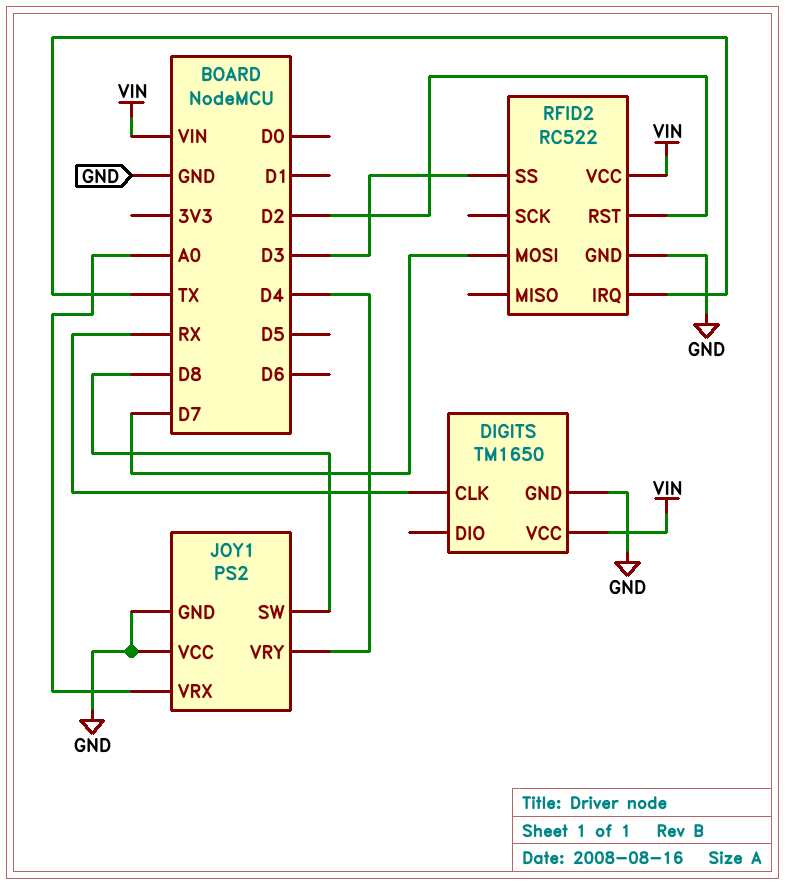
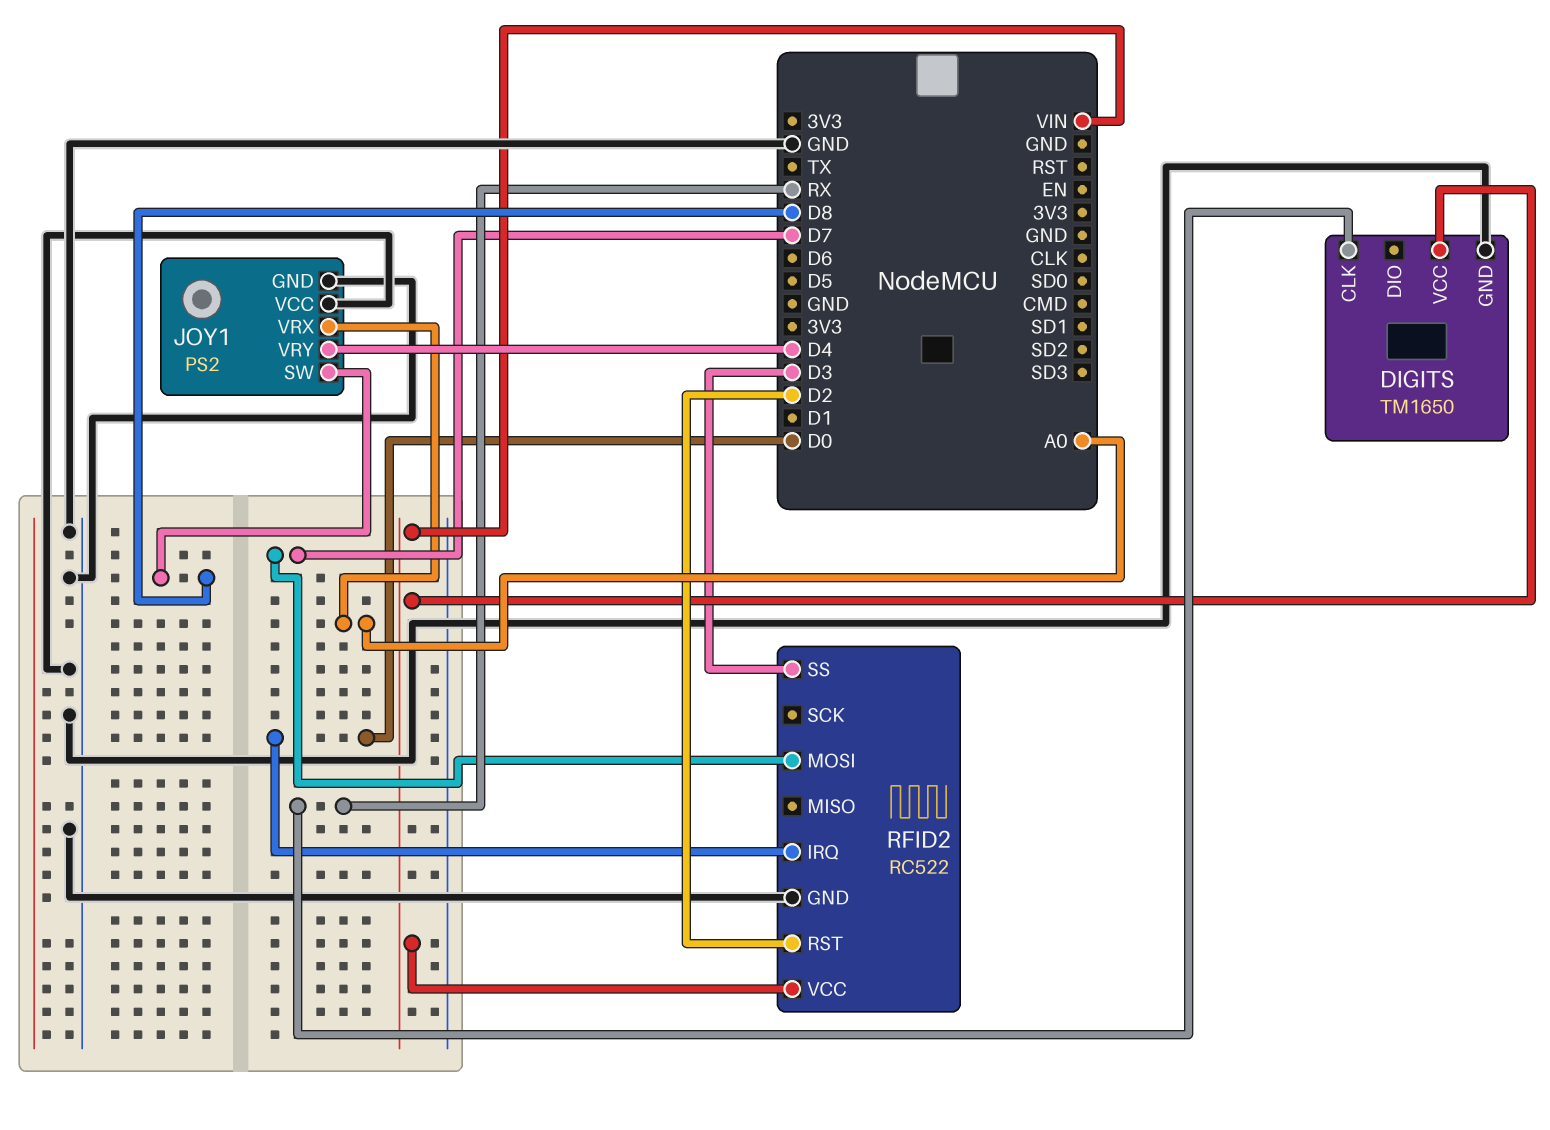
RFID2 pin IRQ: TX -> D0

